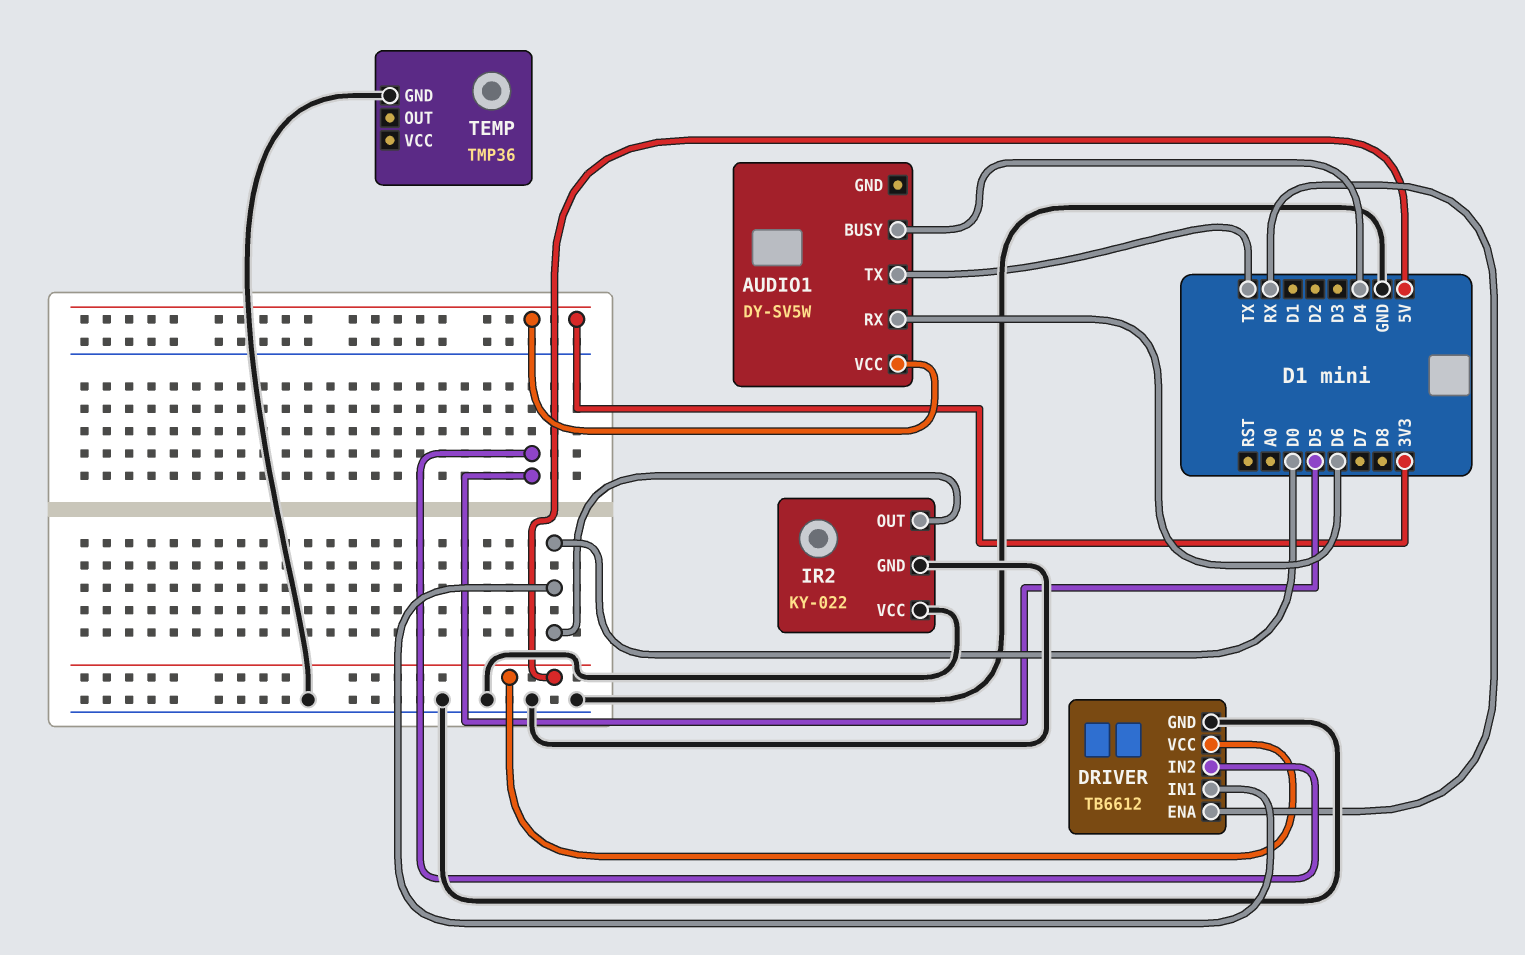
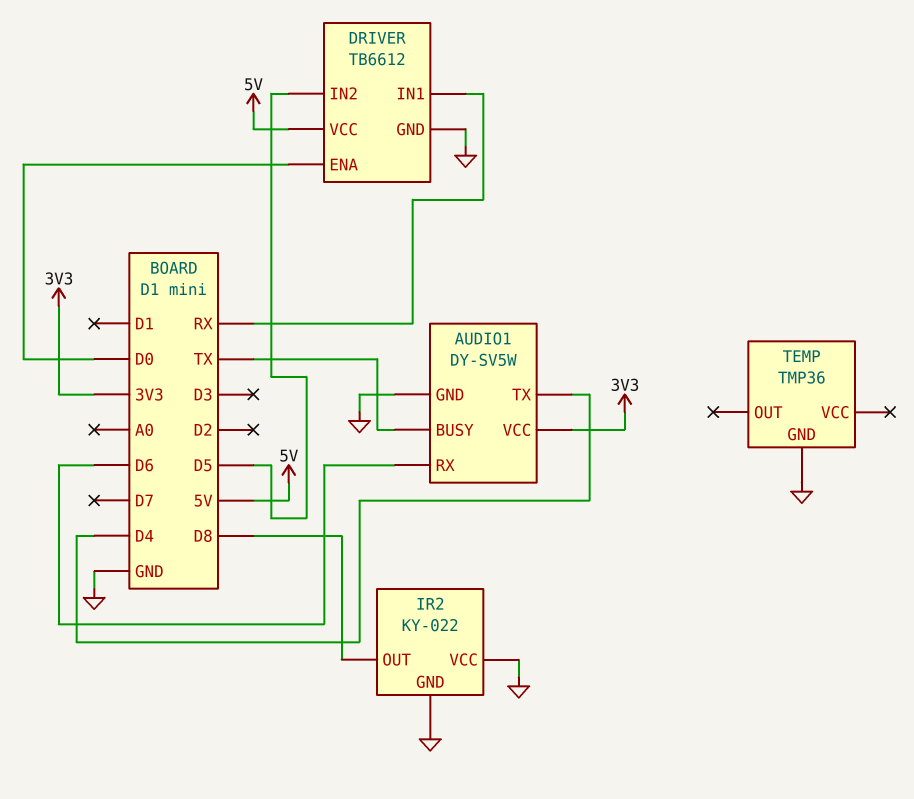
AUDIO1 pin BUSY: D4 -> TX
AUDIO1 pin GND: none -> GND
AUDIO1 pin TX: TX -> D4
DRIVER pin ENA: RX -> D0
DRIVER pin IN1: D0 -> RX
IR2 pin OUT: D0 -> D8

